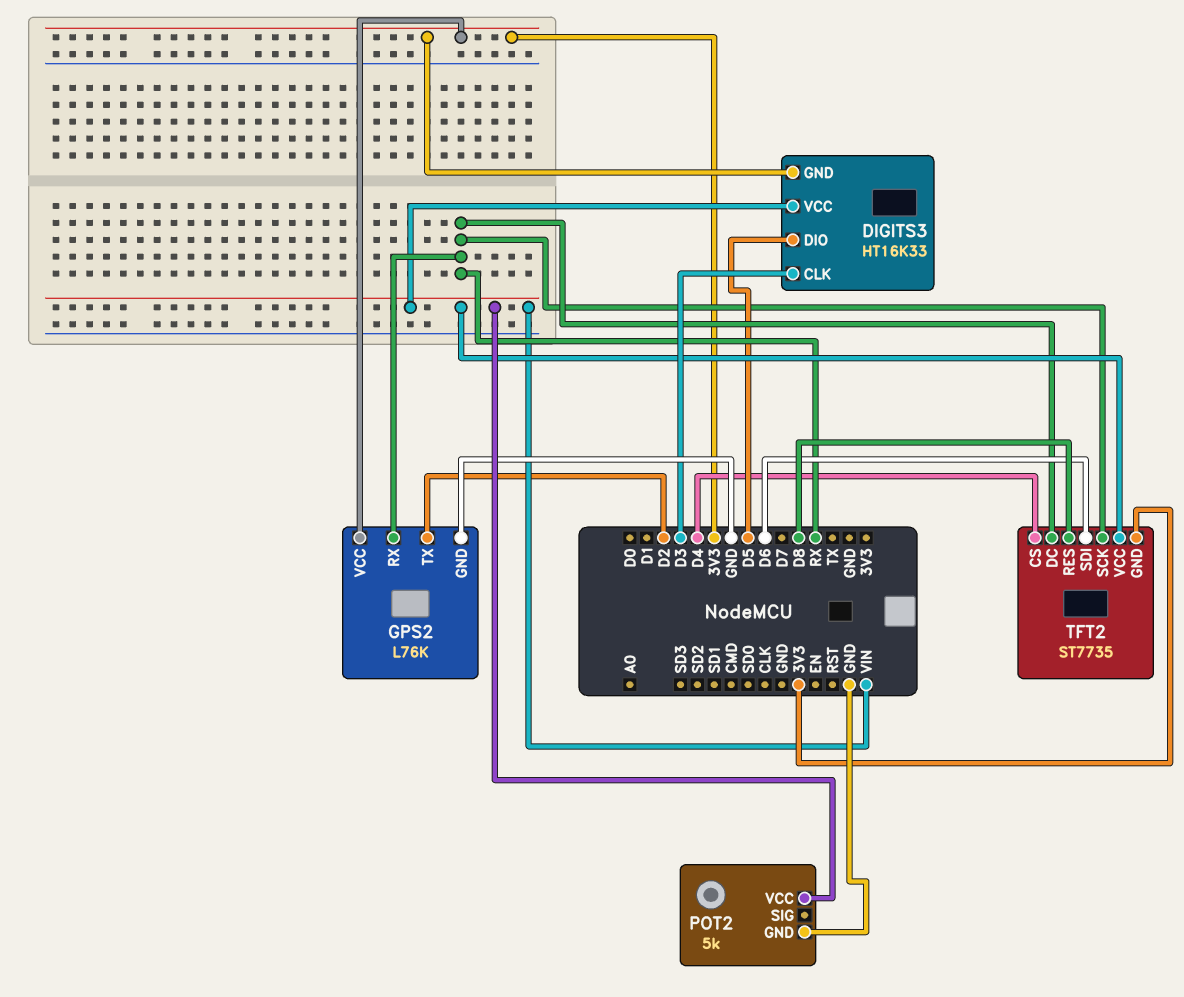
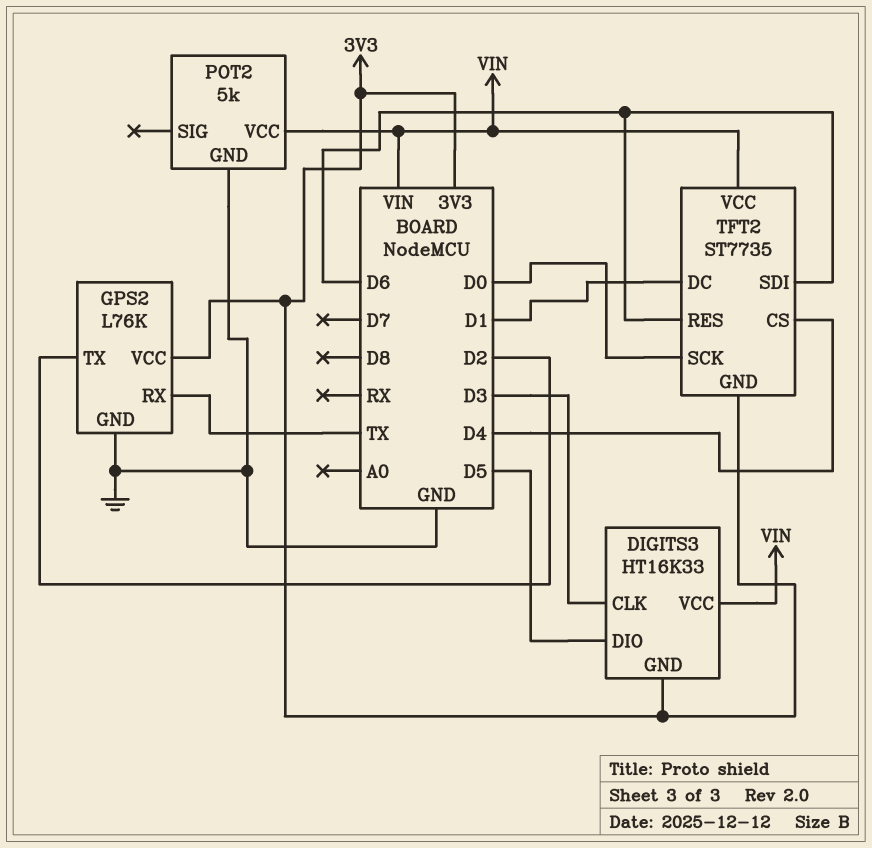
GPS2 pin RX: RX -> TX
TFT2 pin DC: RX -> D1
TFT2 pin RES: D8 -> D6
TFT2 pin SCK: RX -> D0

